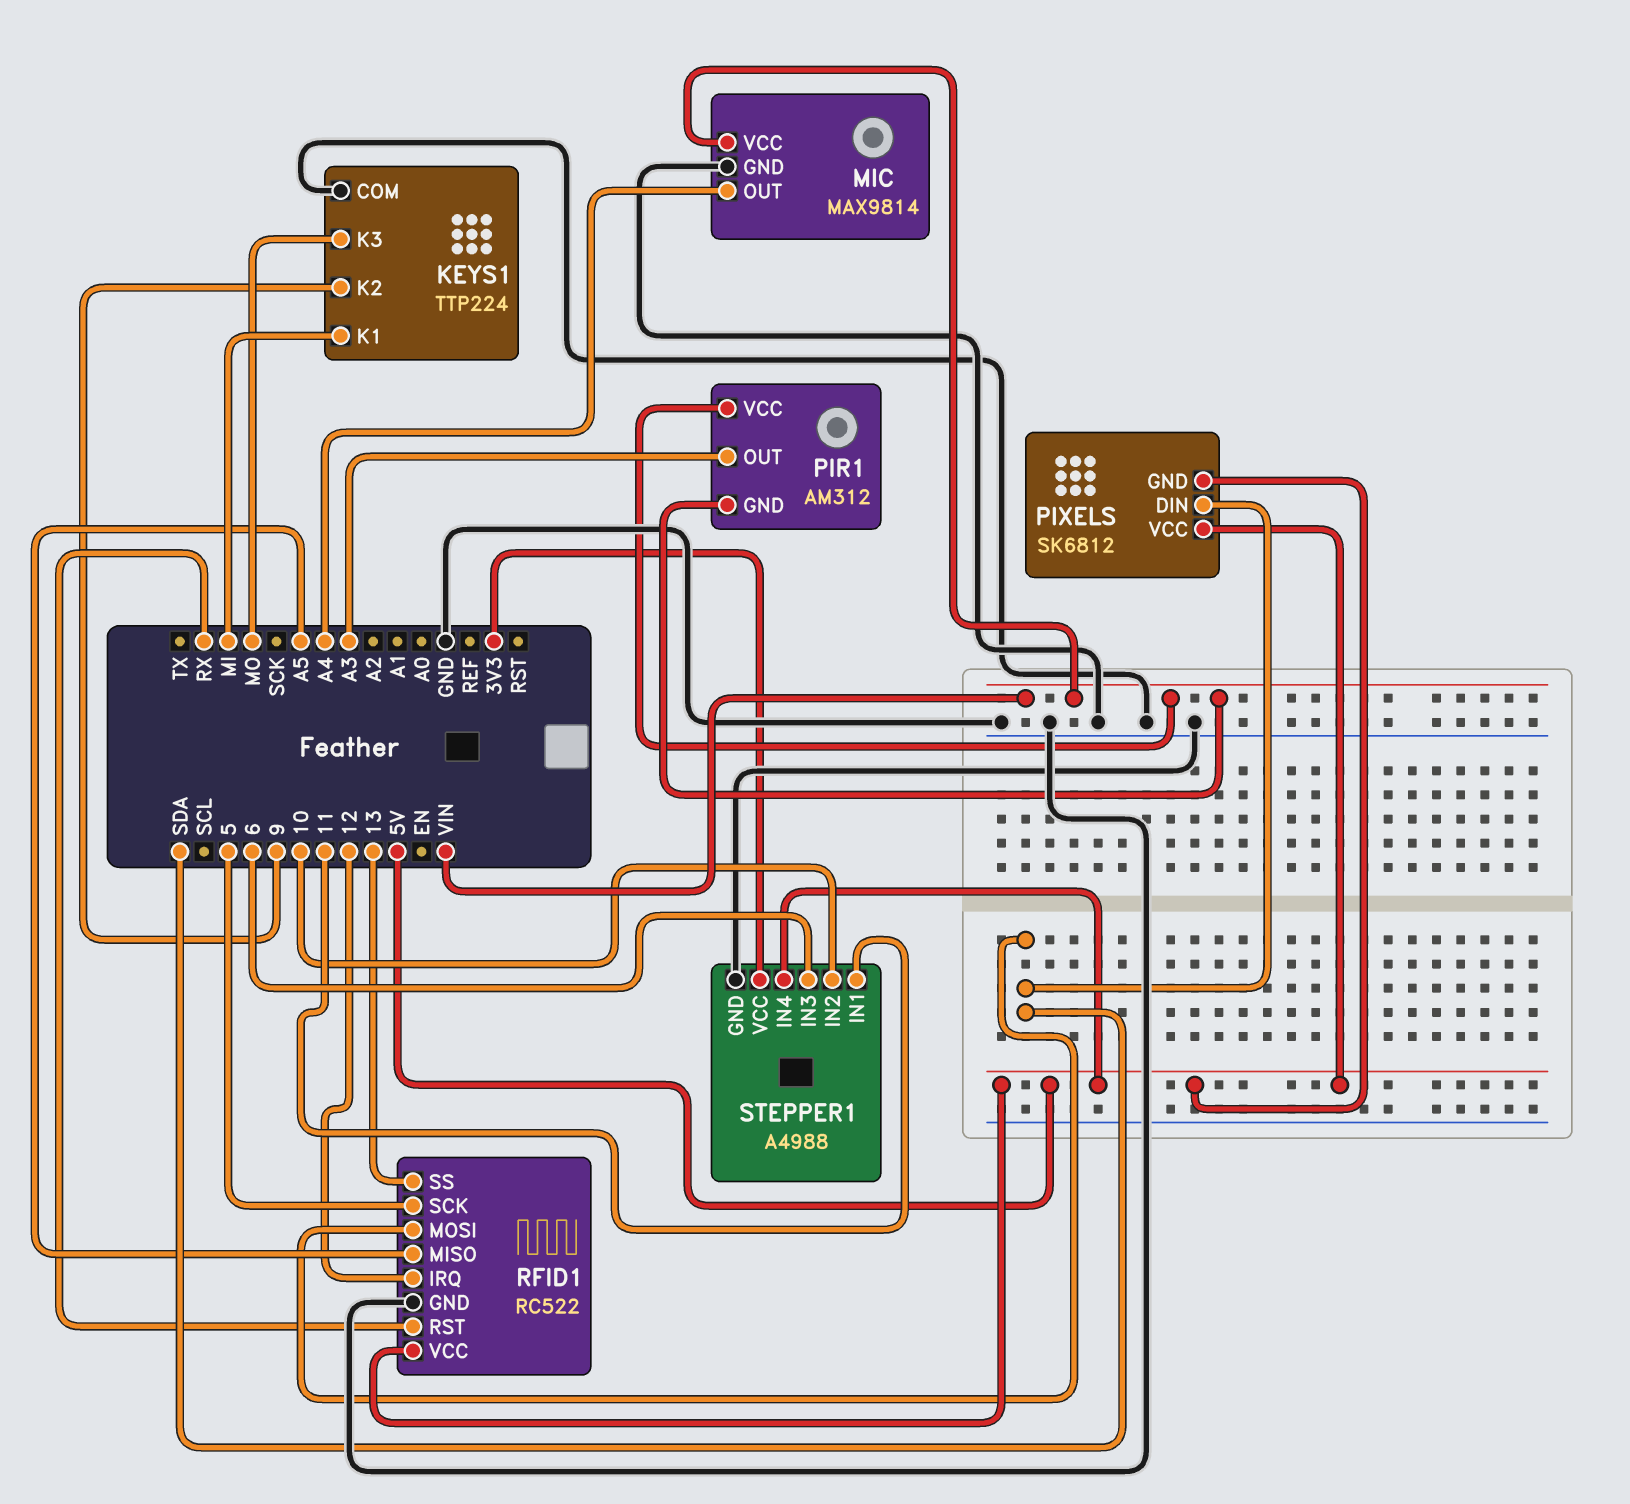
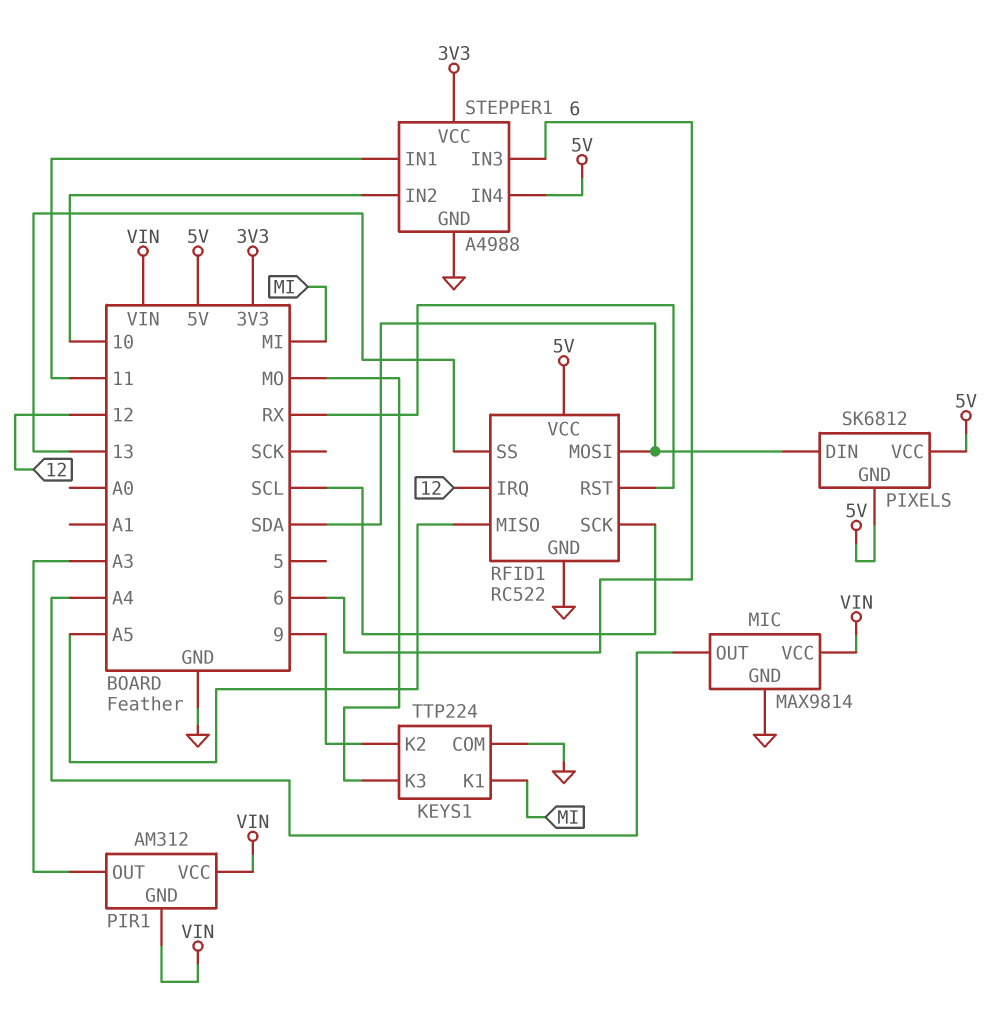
RFID1 pin SCK: 5 -> SCL

